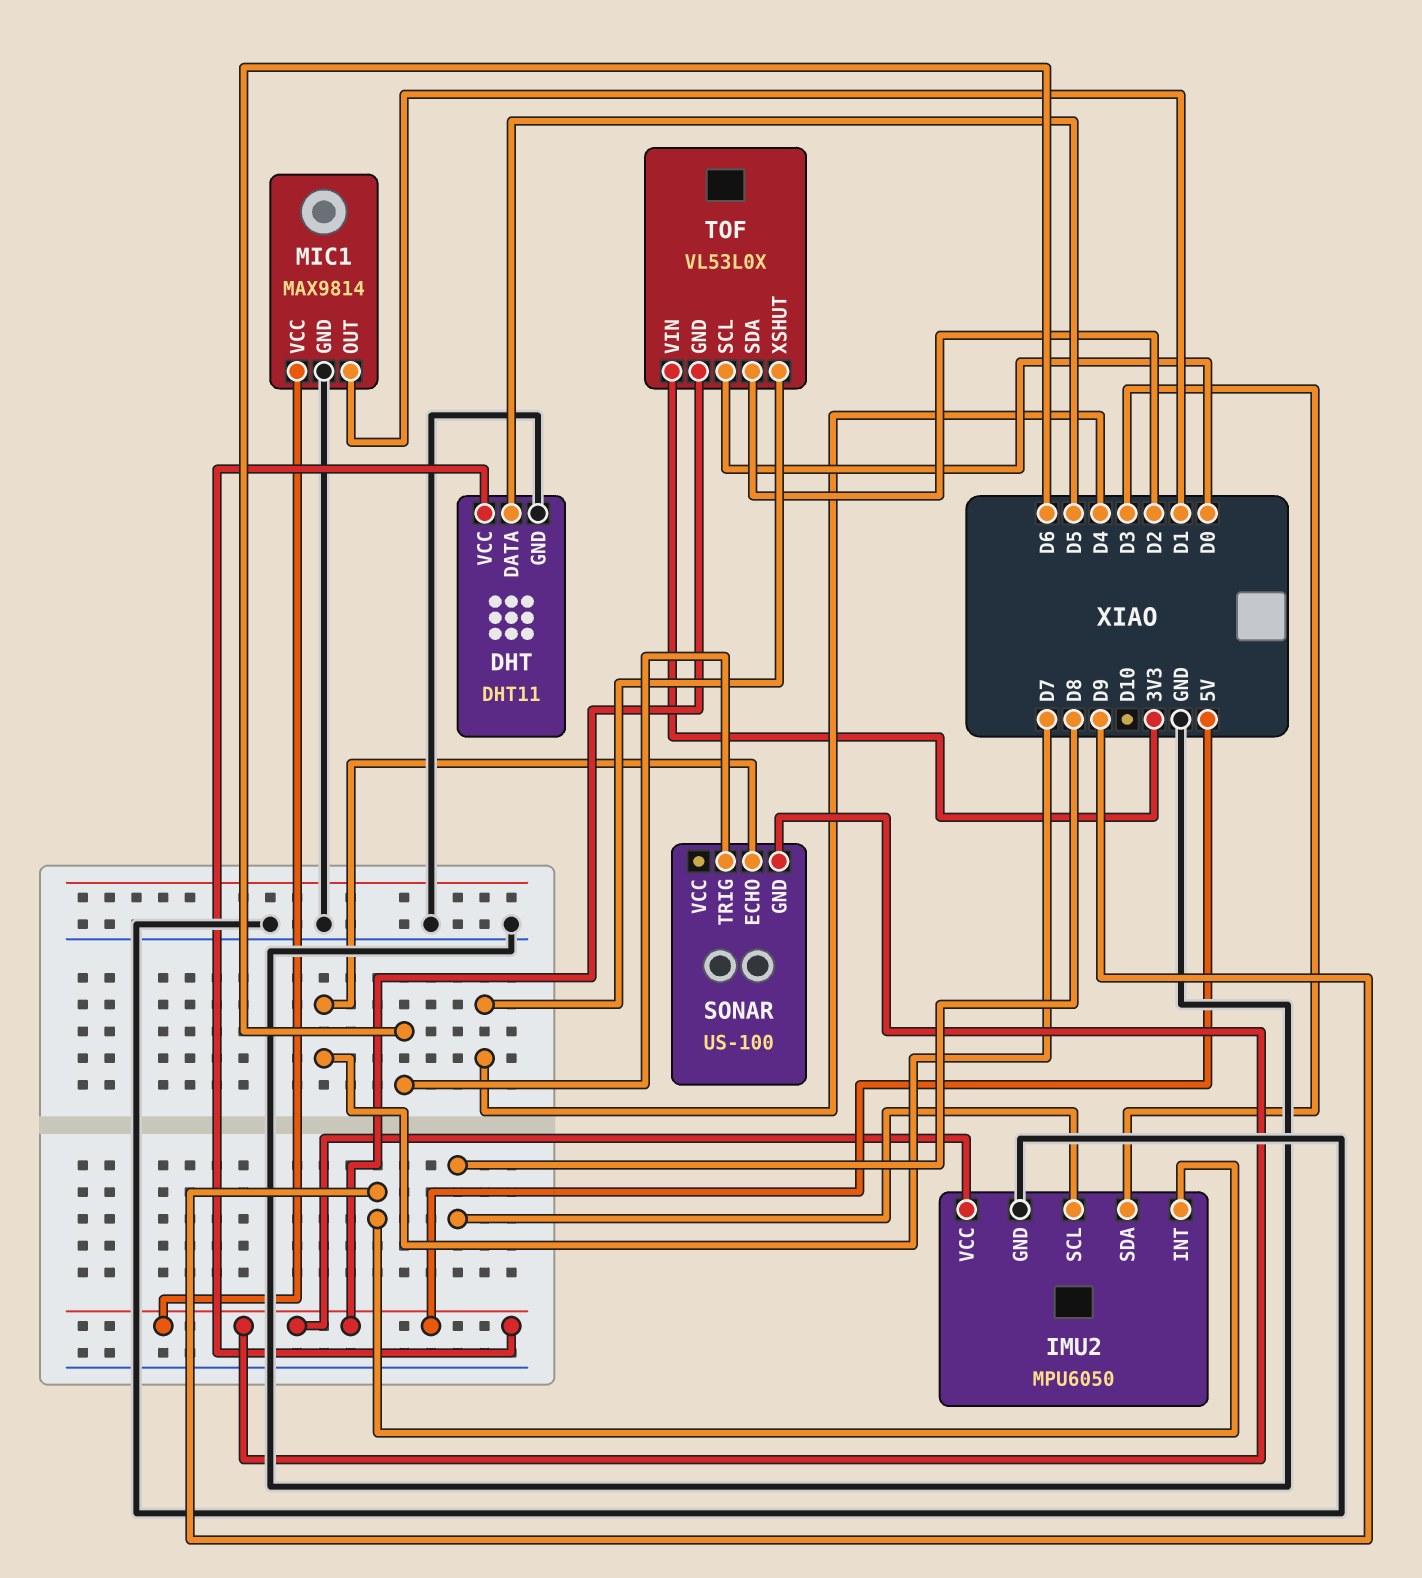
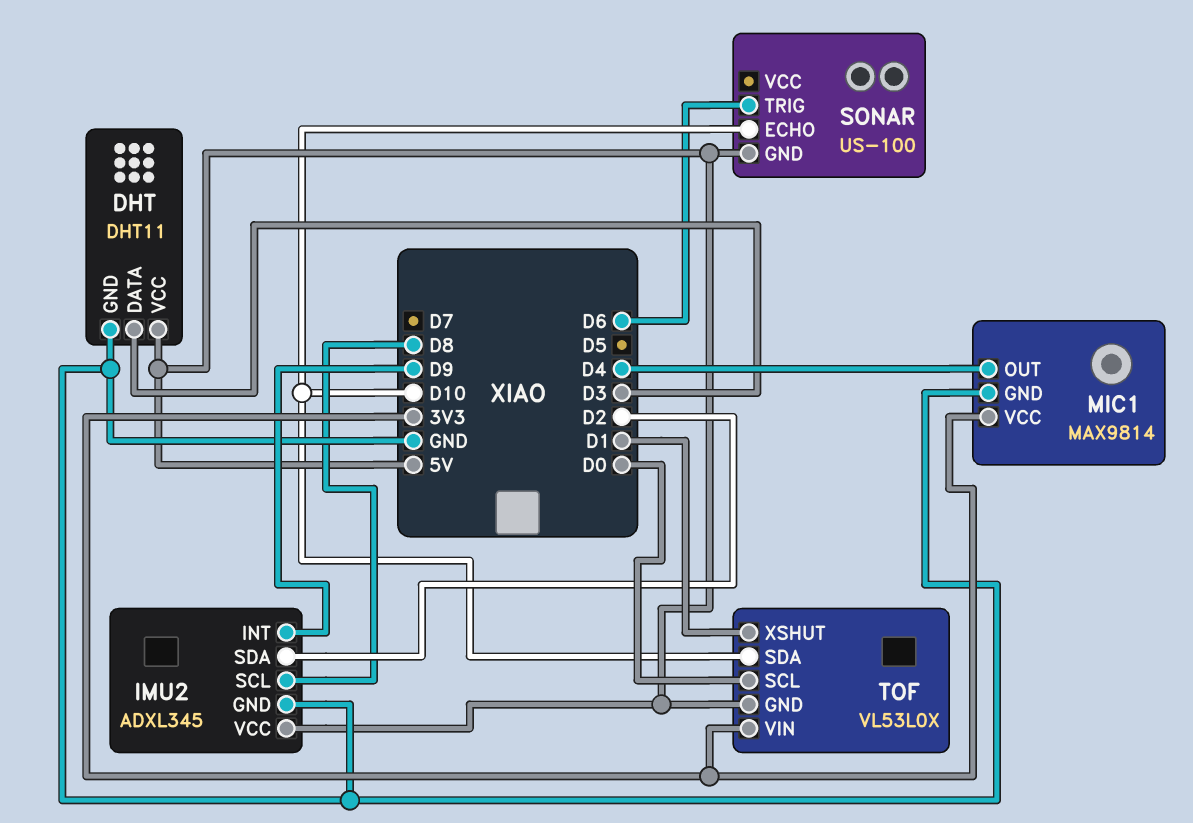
DHT pin DATA: D5 -> D3
IMU2: MPU6050 -> ADXL345
IMU2 pin SDA: D3 -> D2
MIC1 pin OUT: D1 -> D4
MIC1 pin VCC: 5V -> 3V3
SONAR pin ECHO: D7 -> D10
TOF pin SDA: D2 -> D10
TOF pin XSHUT: D4 -> D1

